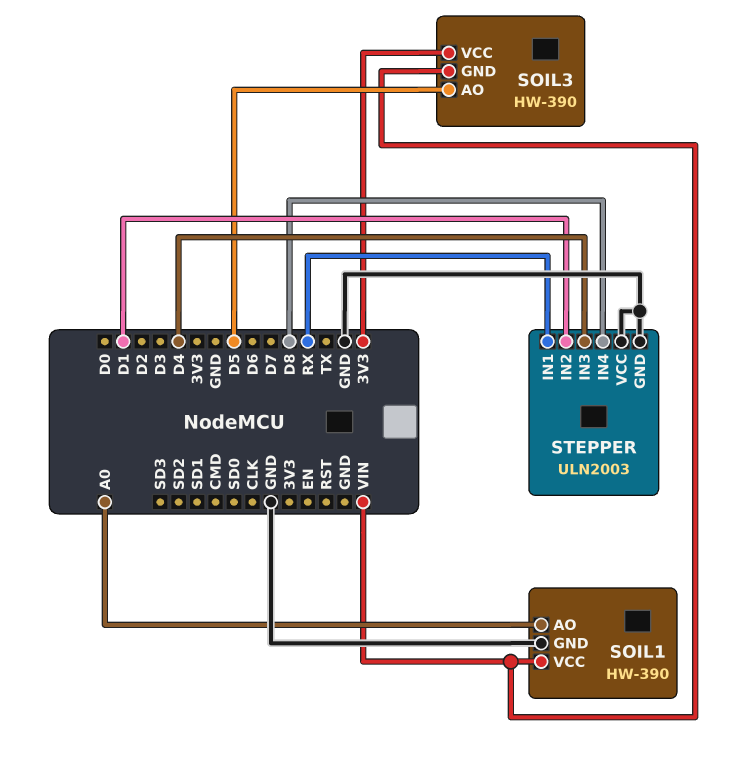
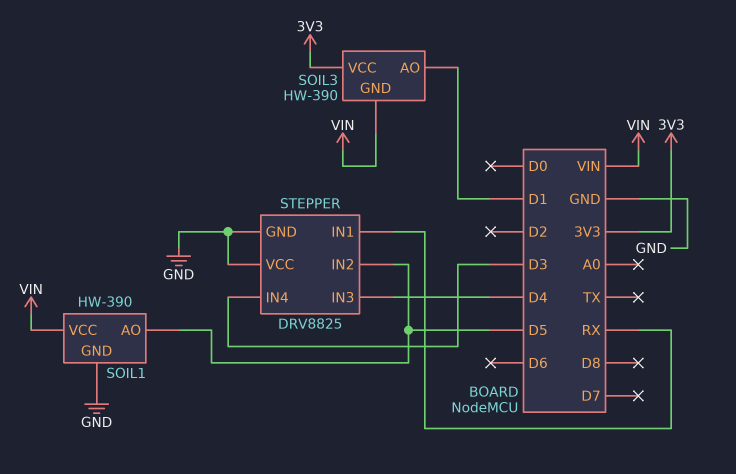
SOIL1 pin AO: A0 -> D5
SOIL3 pin AO: D5 -> D1
STEPPER: ULN2003 -> DRV8825
STEPPER pin IN2: D1 -> D5
STEPPER pin IN4: D8 -> D3

